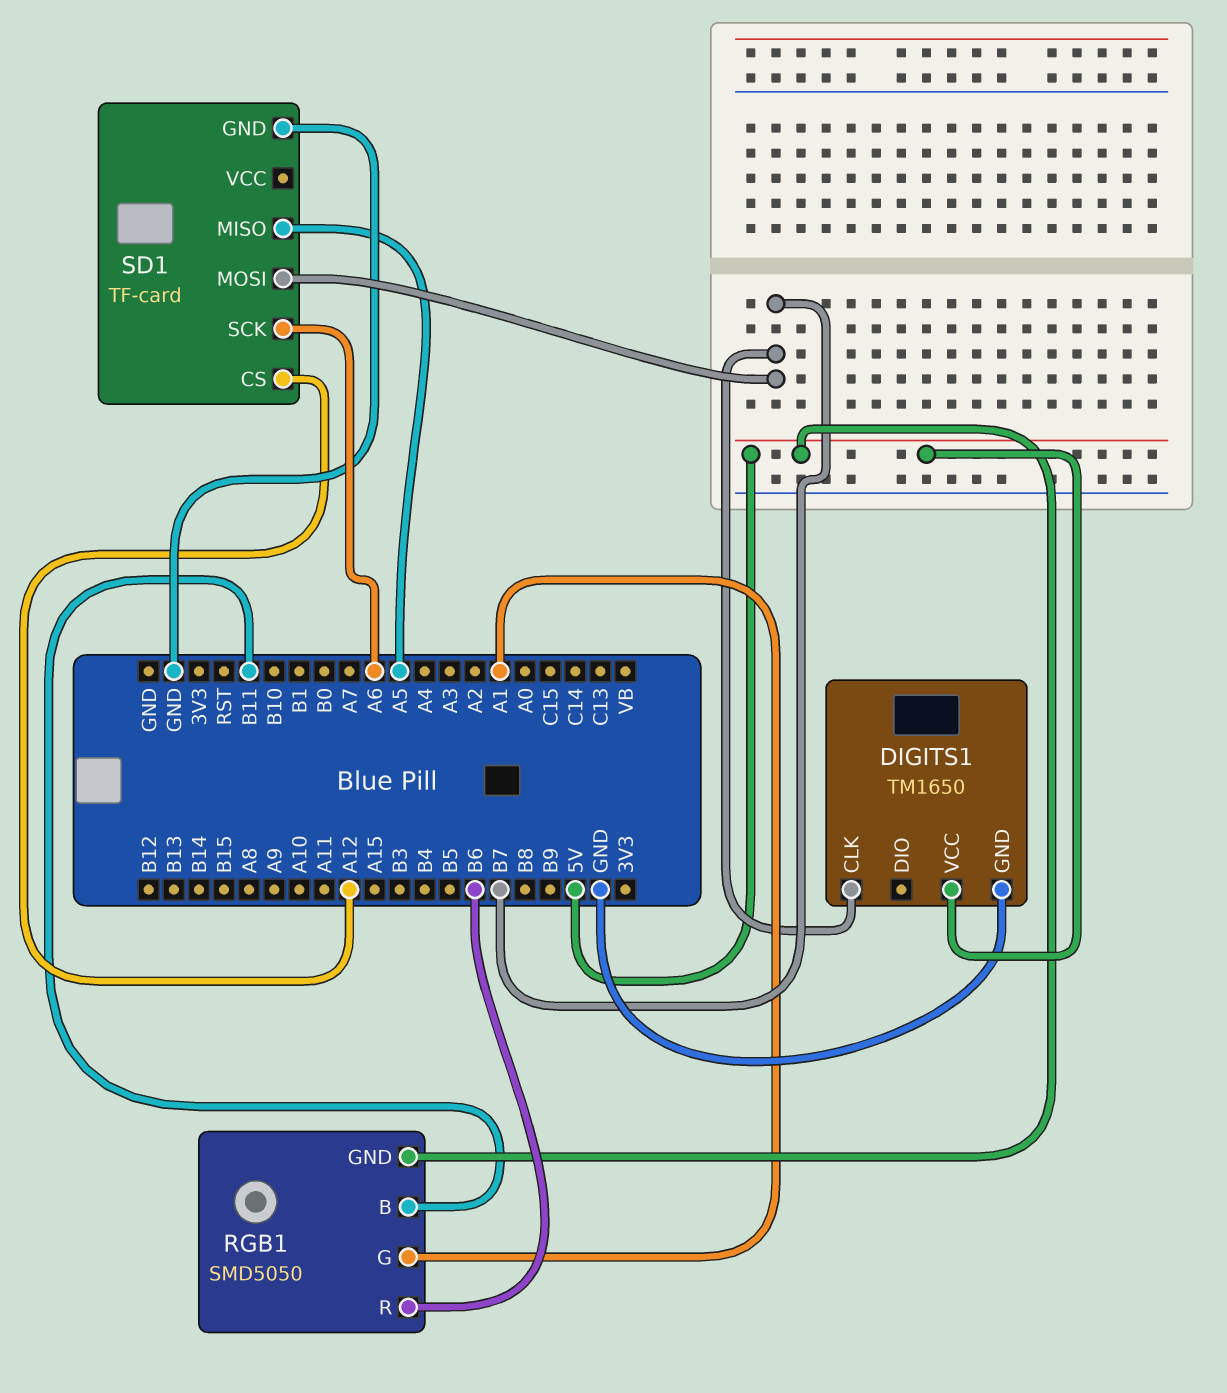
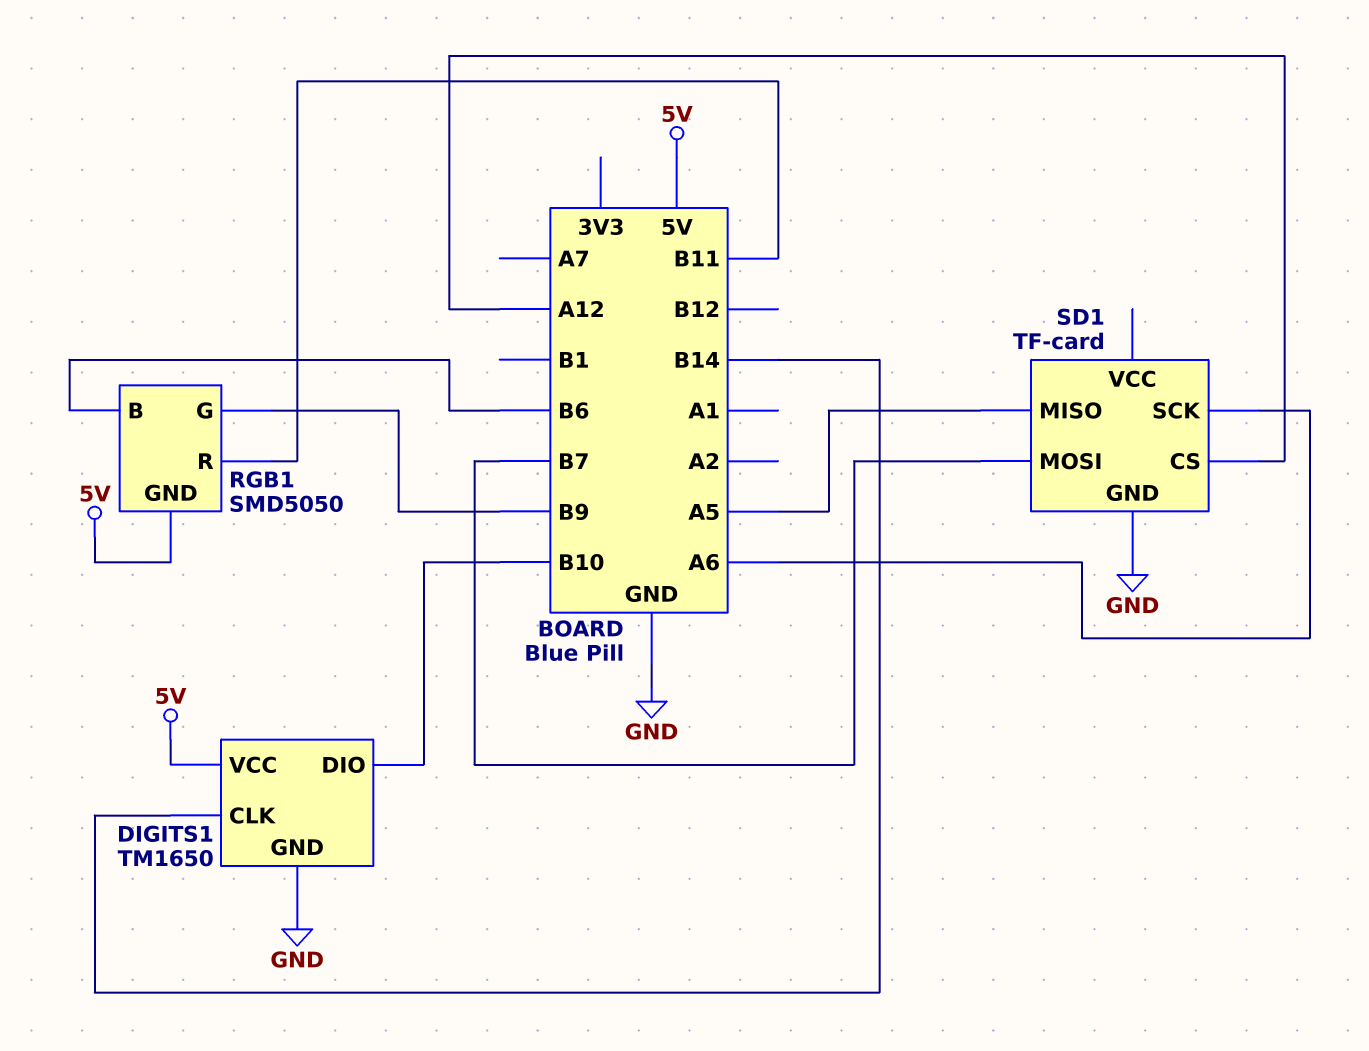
DIGITS1 pin CLK: B7 -> B14
DIGITS1 pin DIO: none -> B10
RGB1 pin B: B11 -> B6
RGB1 pin G: A1 -> B9
RGB1 pin R: B6 -> B11

